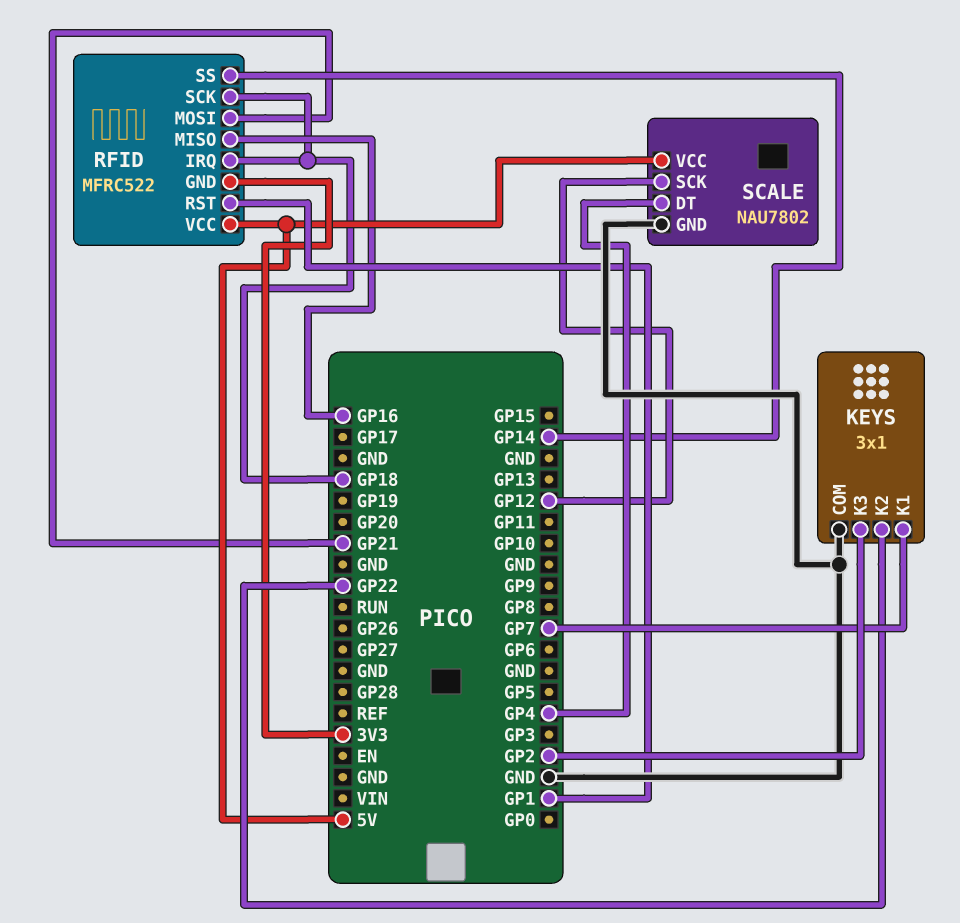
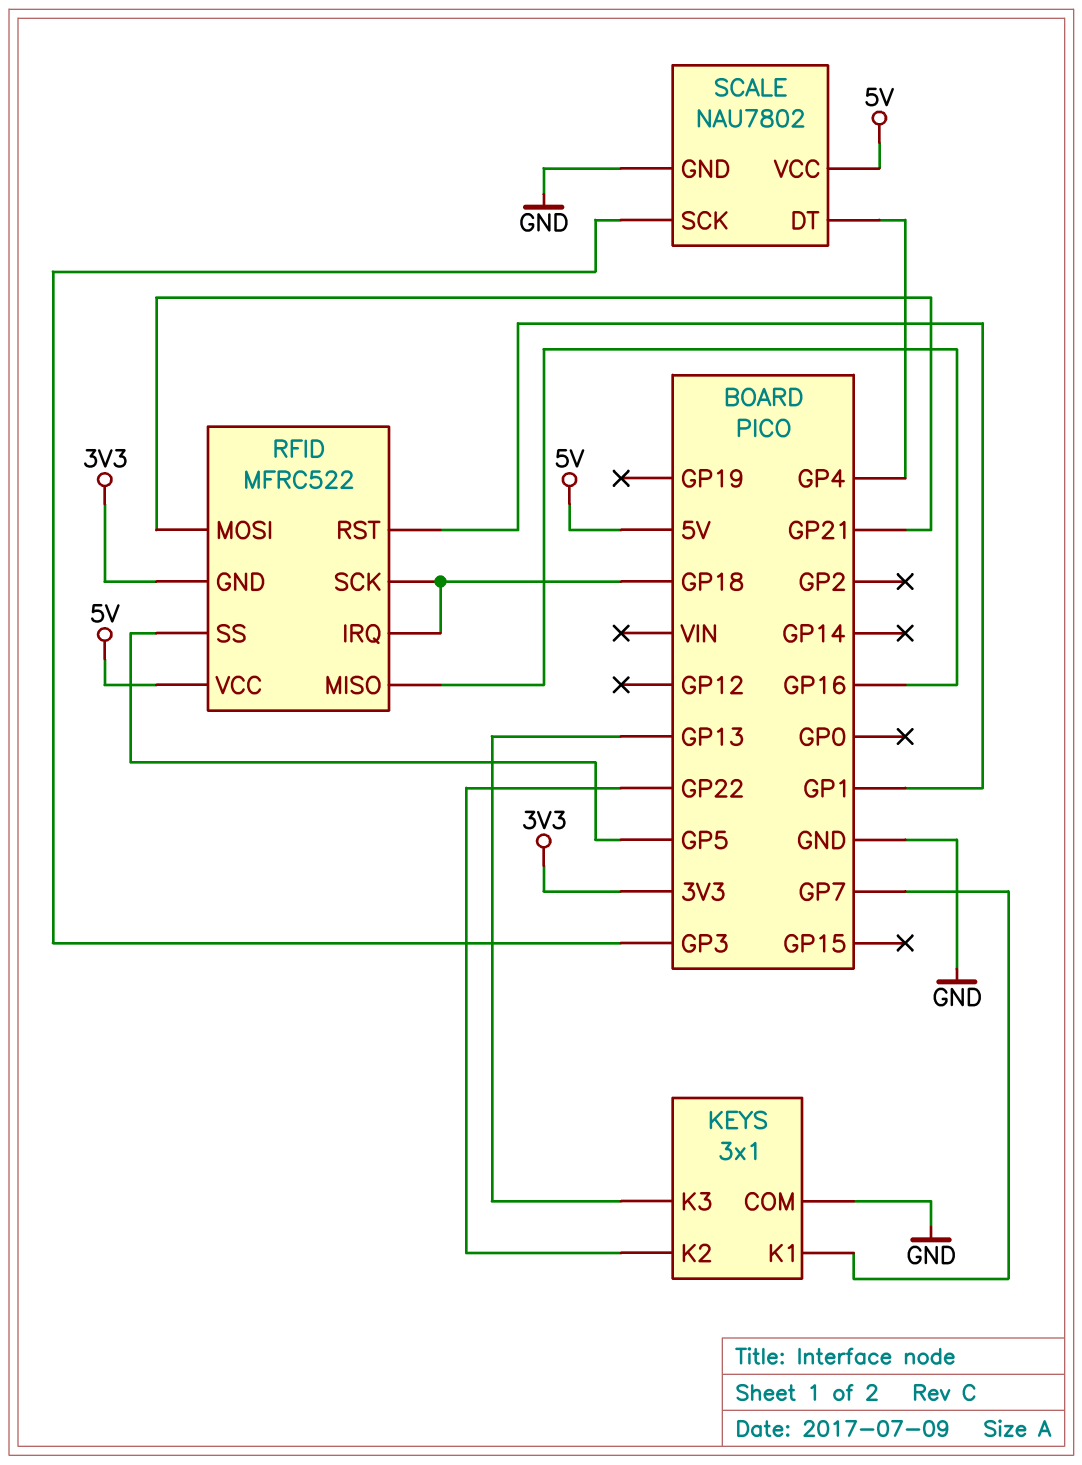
KEYS pin K3: GP2 -> GP13
RFID pin SS: GP14 -> GP5
SCALE pin SCK: GP12 -> GP3

